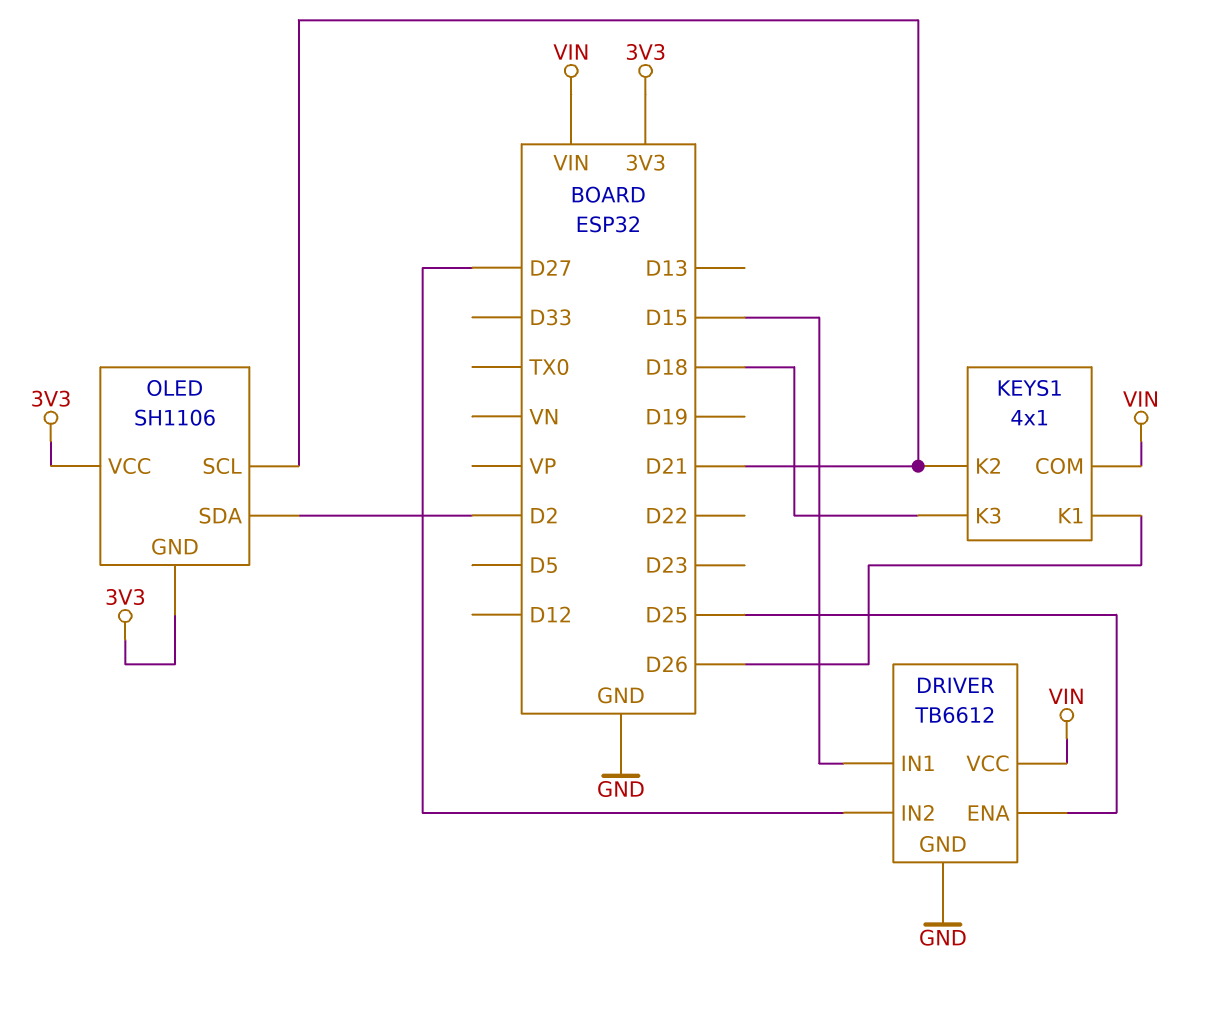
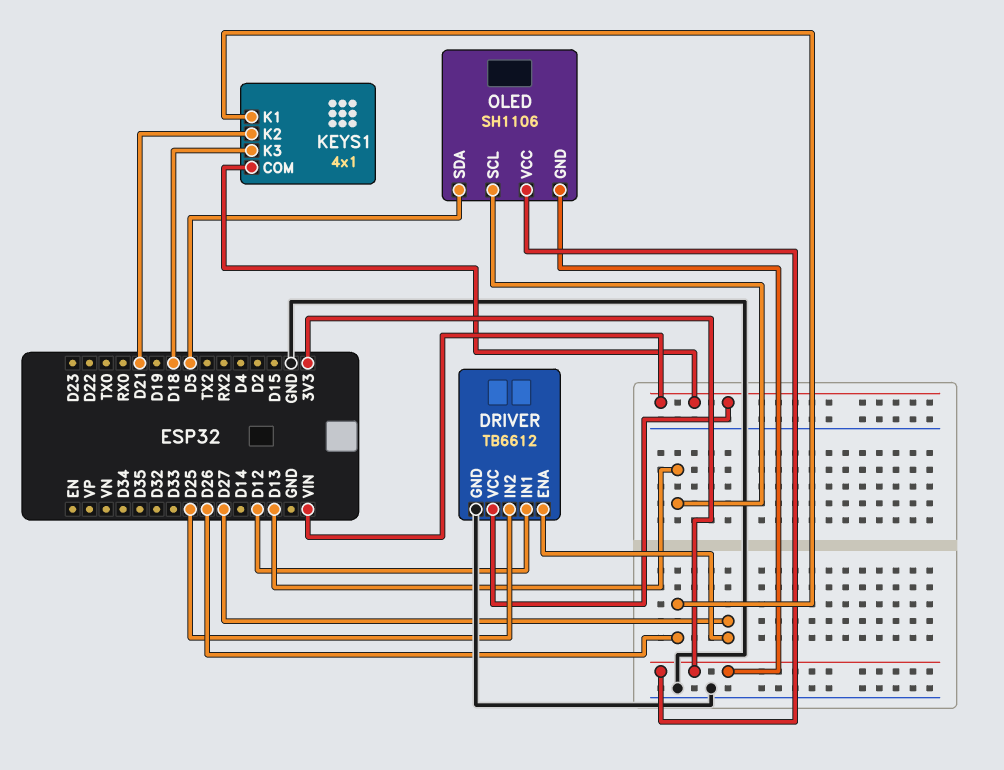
DRIVER pin ENA: D25 -> D27
DRIVER pin IN1: D15 -> D12
DRIVER pin IN2: D27 -> D25
OLED pin SCL: D21 -> D13
OLED pin SDA: D2 -> D5

